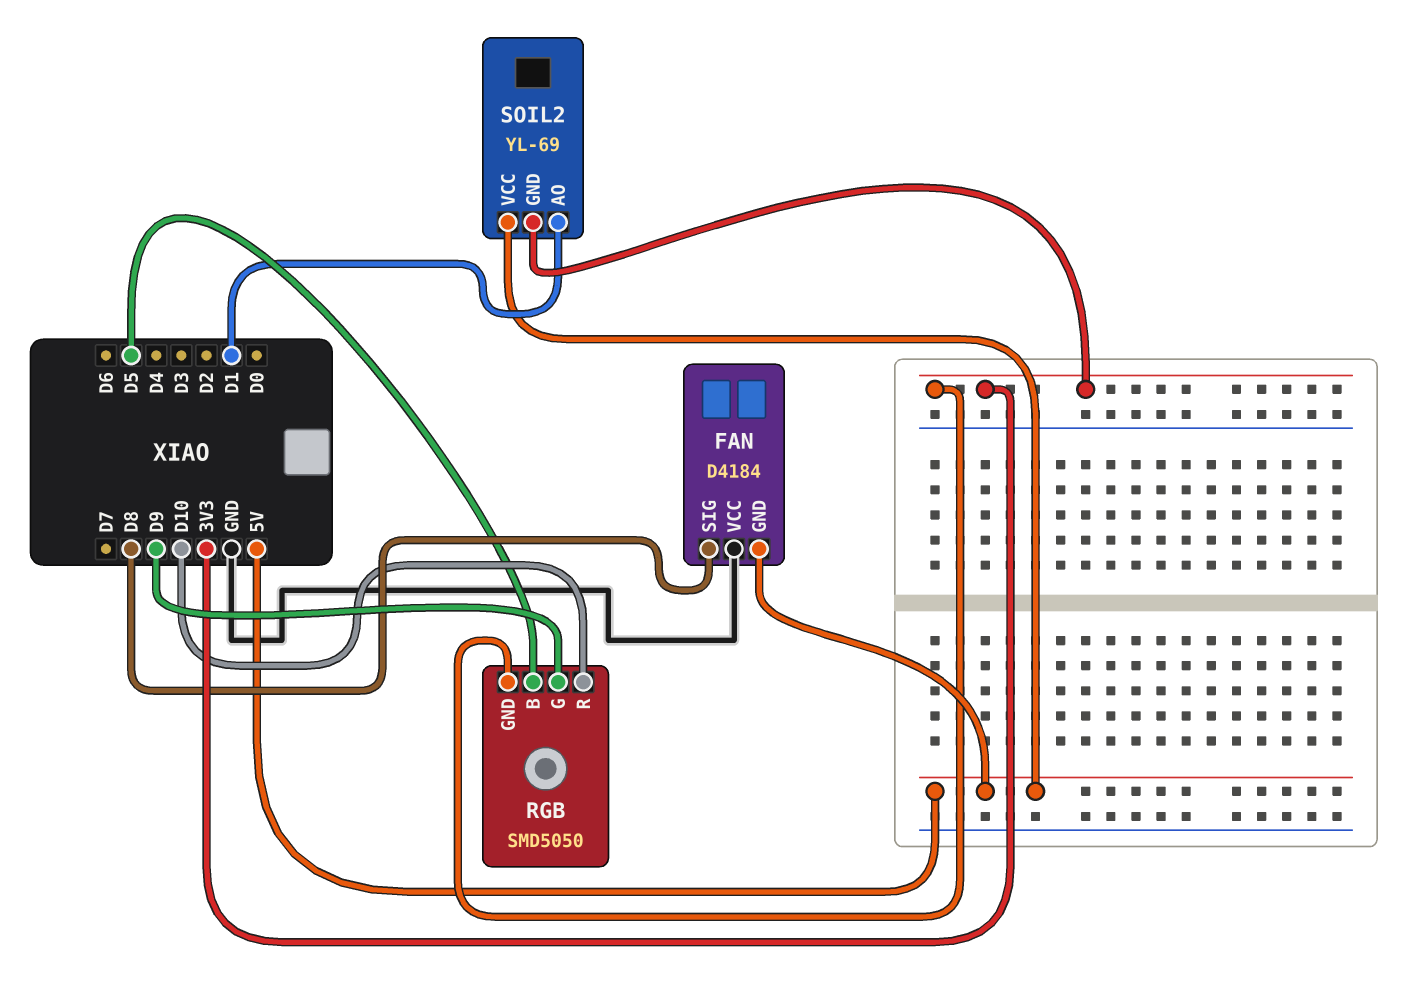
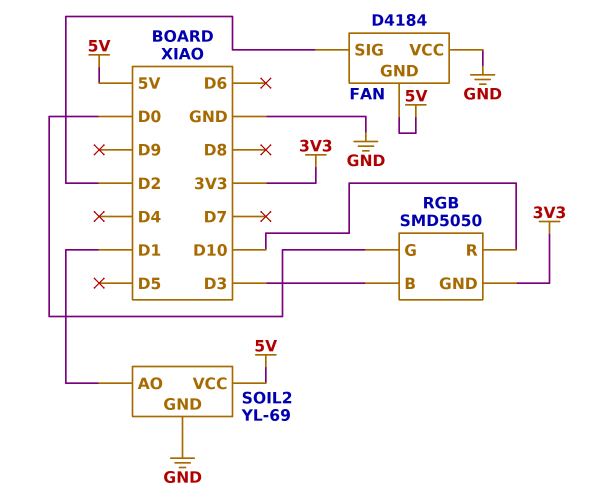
FAN pin SIG: D8 -> D2
RGB pin B: D5 -> D3
RGB pin G: D9 -> D0
SOIL2 pin GND: 3V3 -> GND

